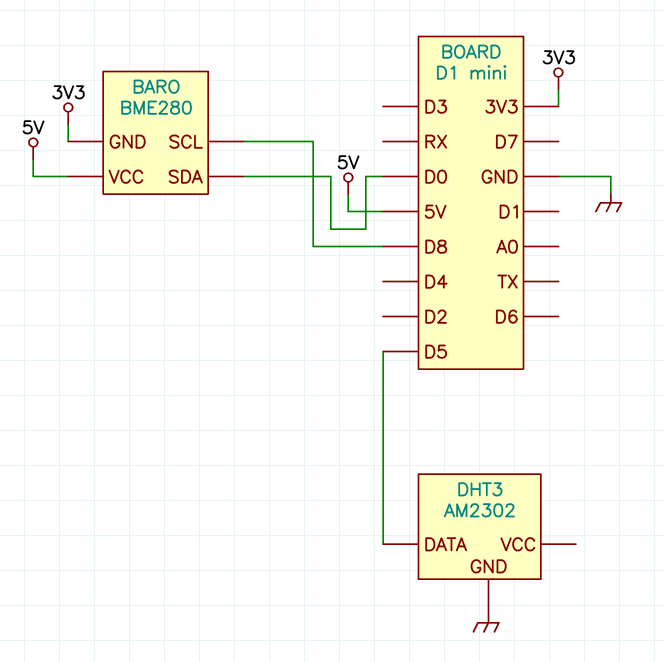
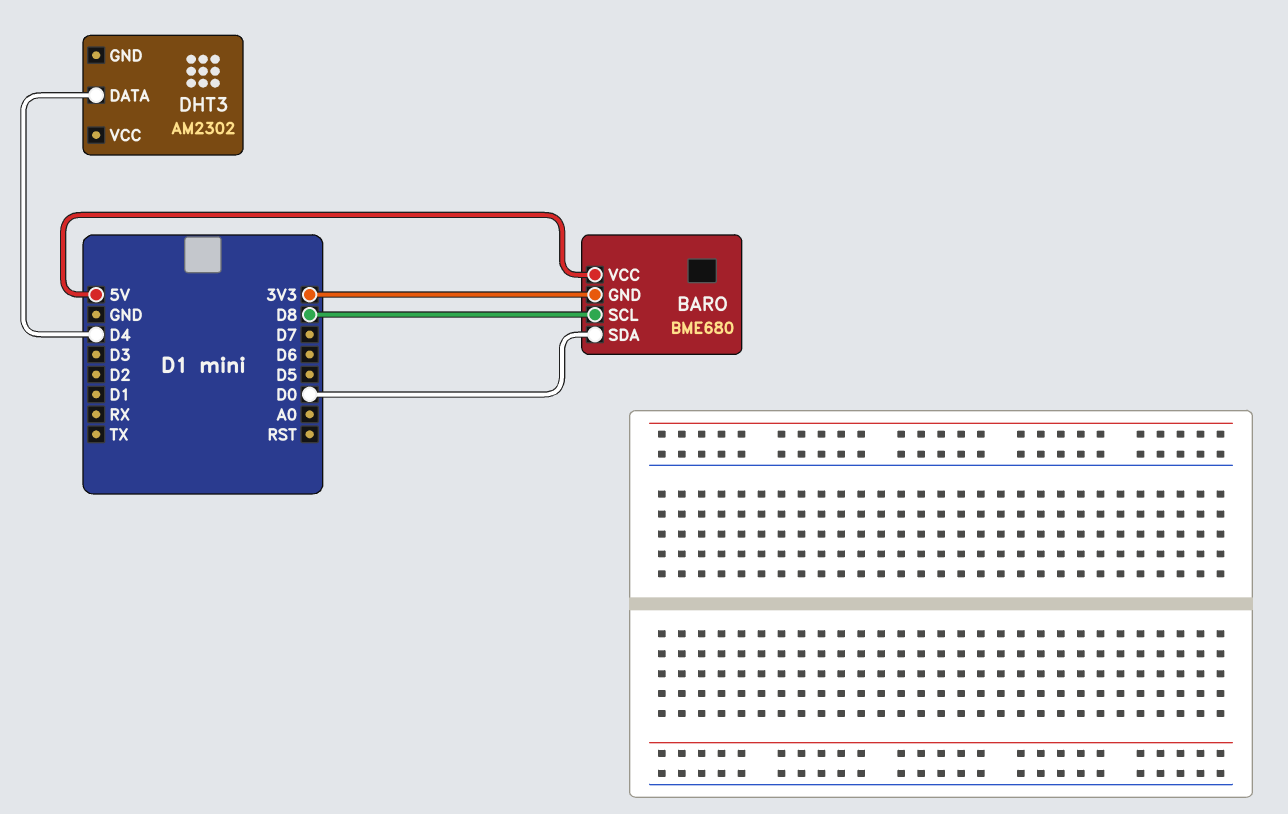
BARO: BME280 -> BME680
DHT3 pin DATA: D5 -> D4
DHT3 pin GND: GND -> none

